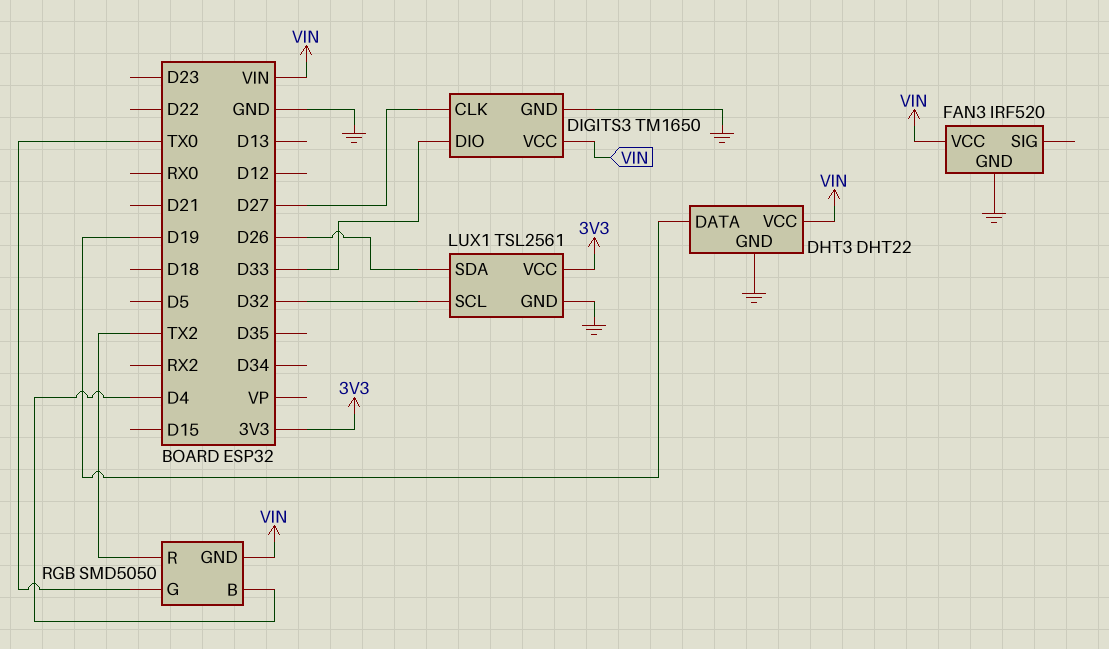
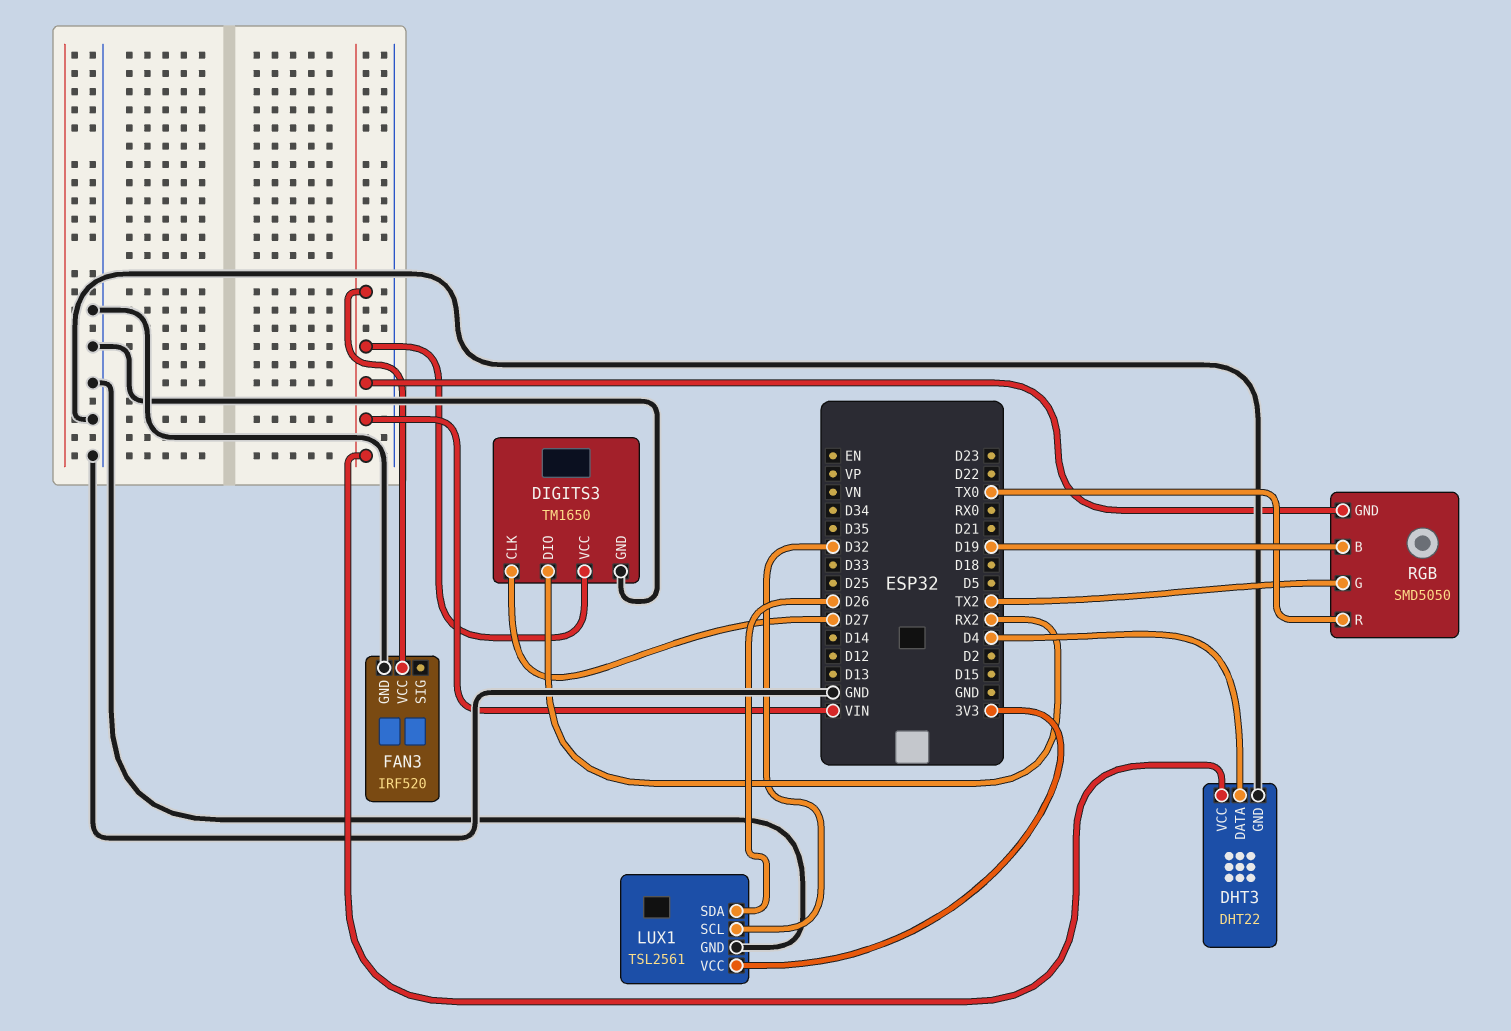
DHT3 pin DATA: D19 -> D4
DIGITS3 pin DIO: D33 -> RX2
RGB pin B: D4 -> D19
RGB pin G: TX0 -> TX2
RGB pin R: TX2 -> TX0

